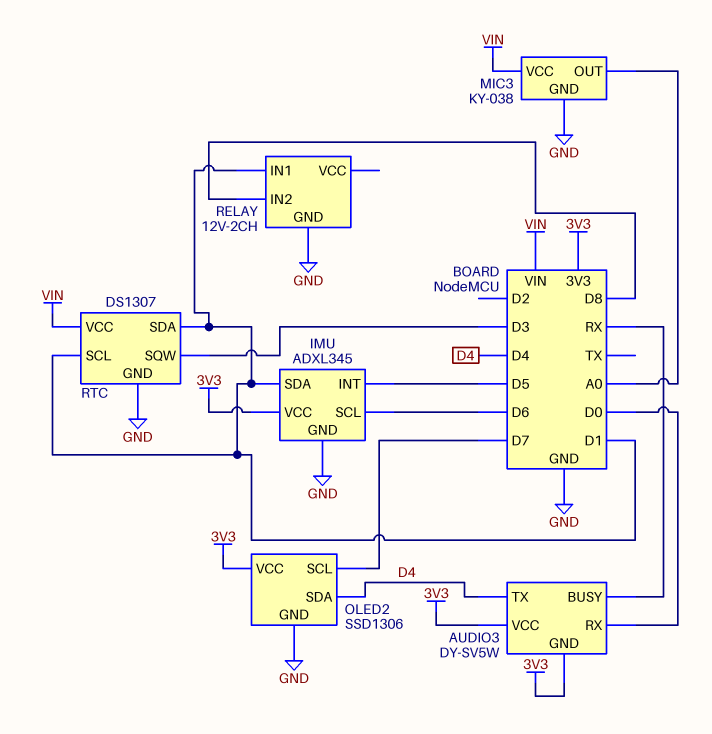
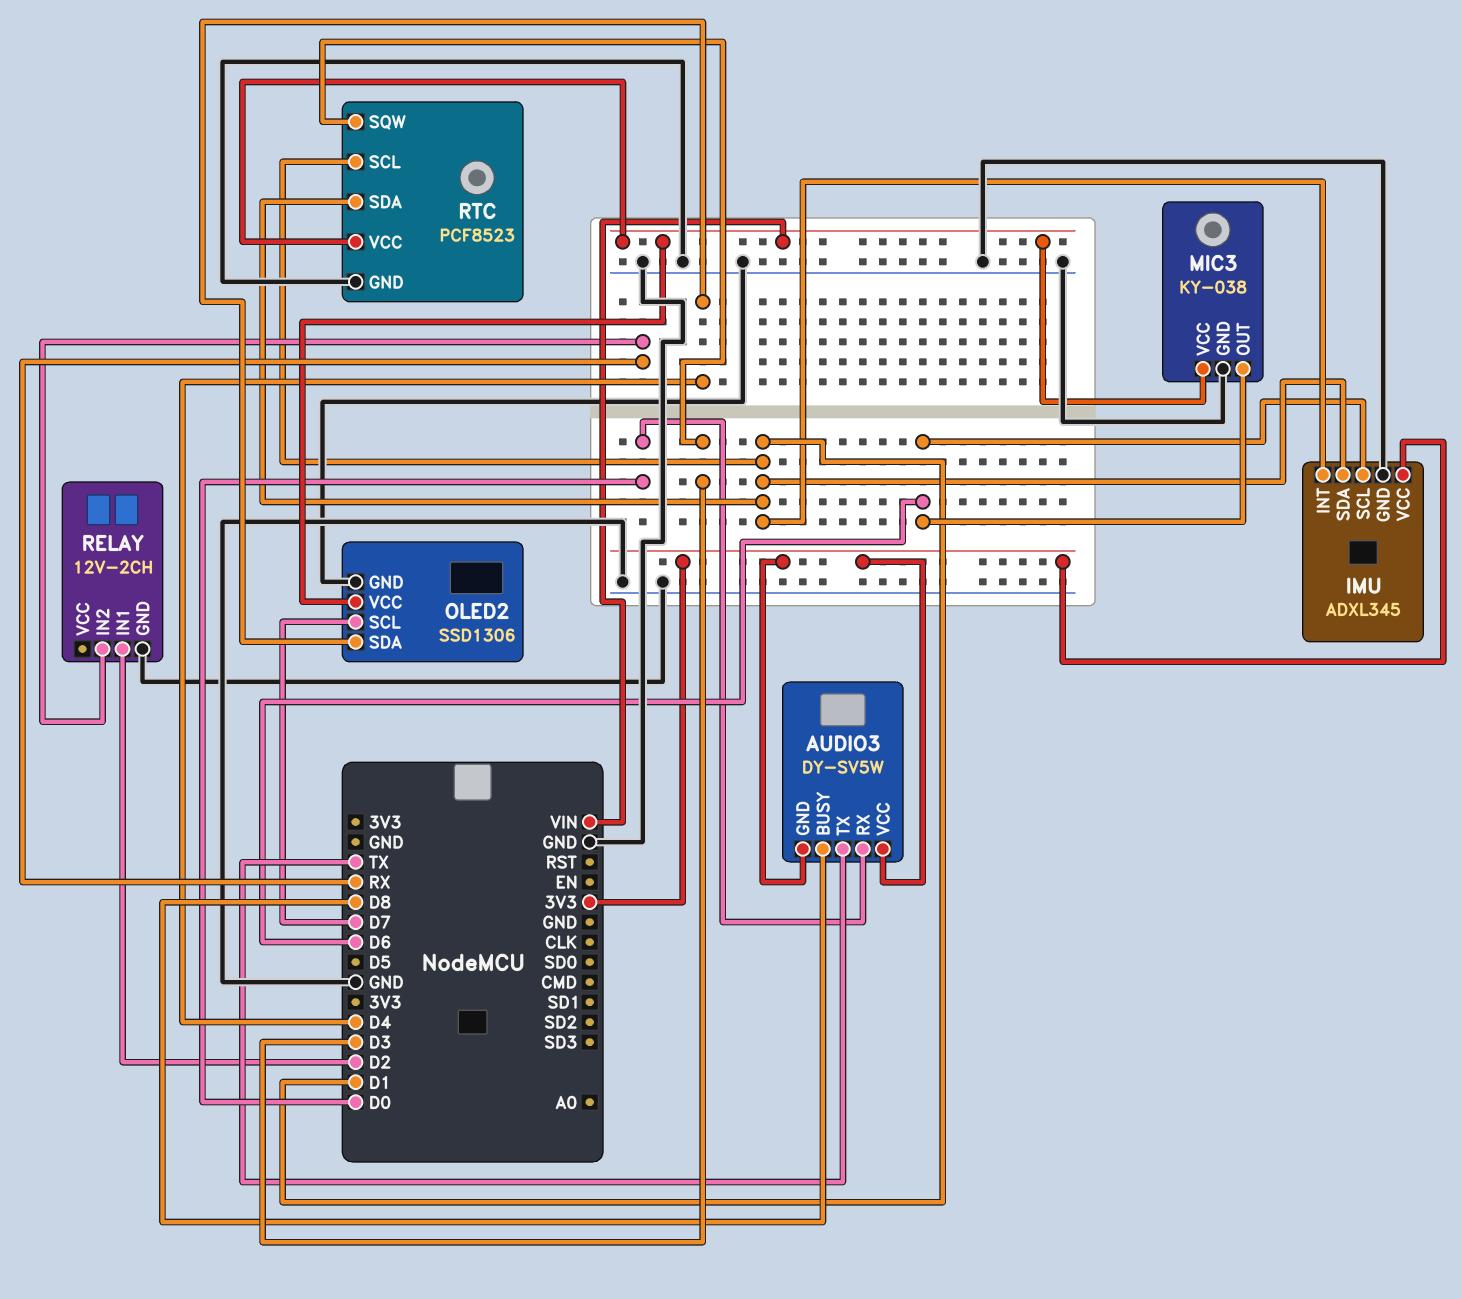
AUDIO3 pin BUSY: RX -> D8
AUDIO3 pin TX: D4 -> TX
IMU pin INT: D5 -> D1
MIC3 pin OUT: A0 -> D6
OLED2 pin VCC: 3V3 -> VIN
RELAY pin IN1: D1 -> D2
RELAY pin IN2: D8 -> RX
RTC: DS1307 -> PCF8523

